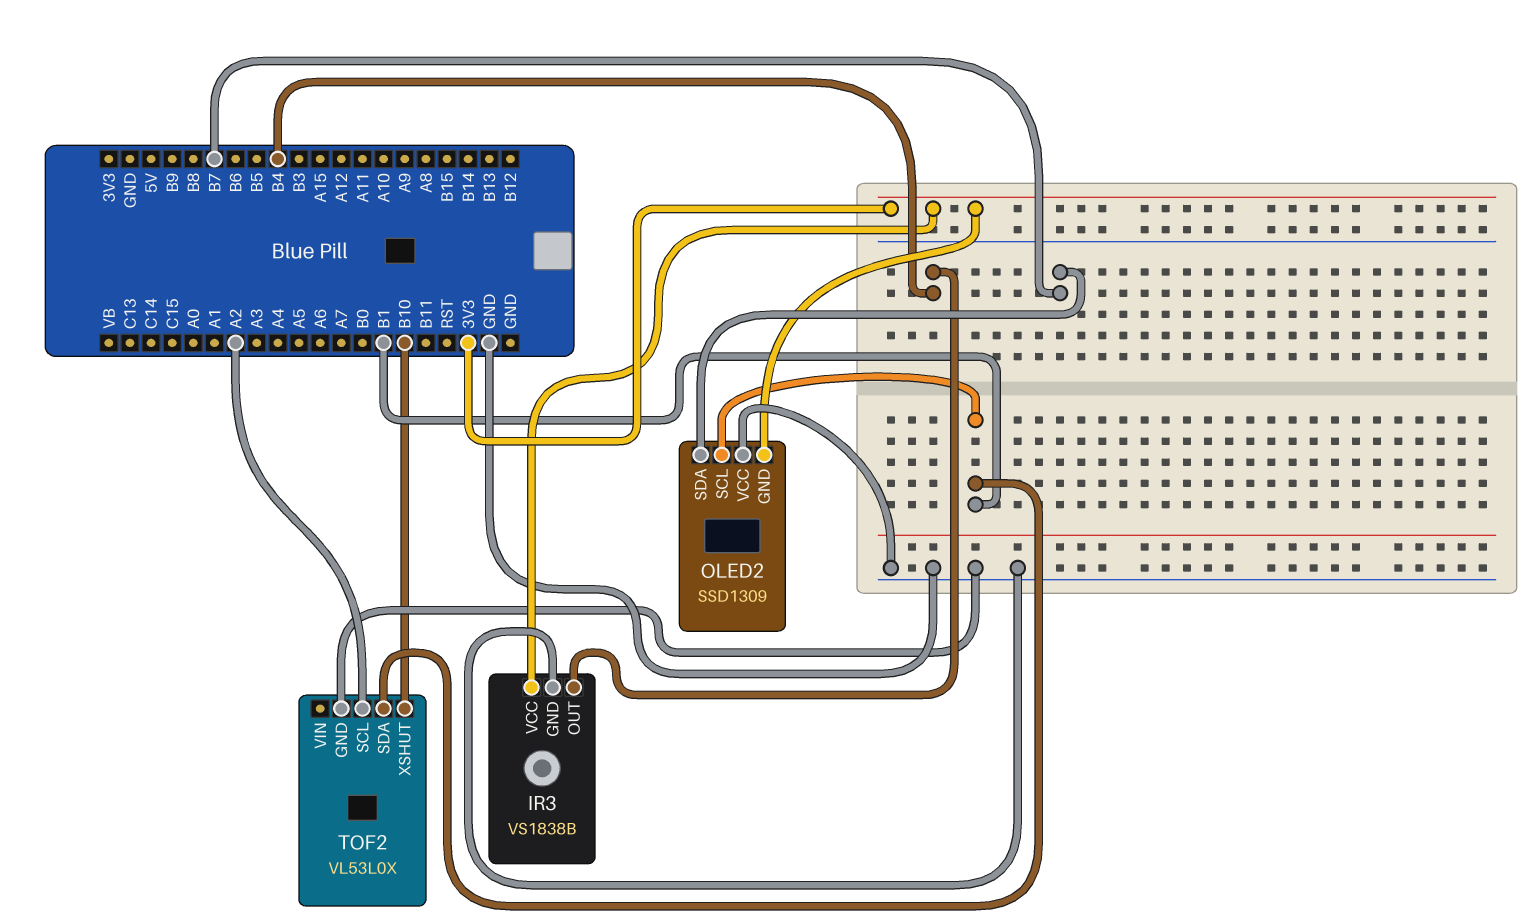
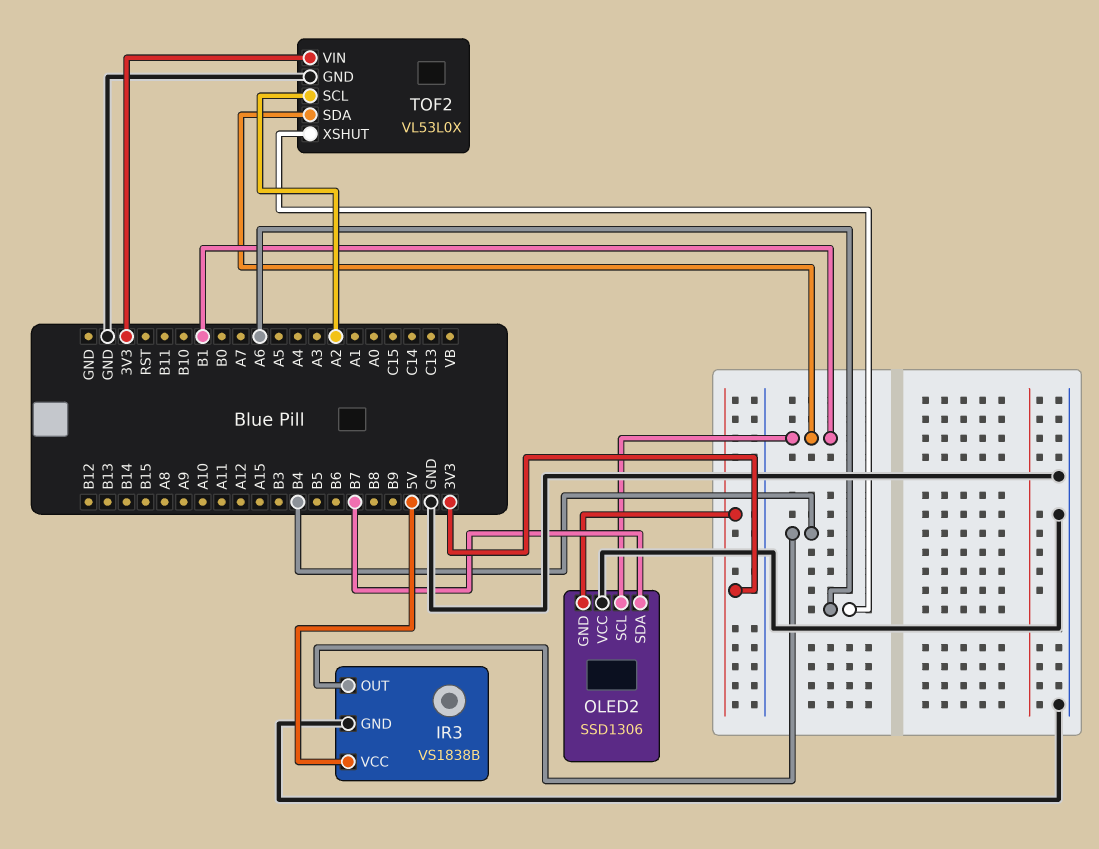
IR3 pin VCC: 3V3 -> 5V
OLED2: SSD1309 -> SSD1306
TOF2 pin VIN: none -> 3V3
TOF2 pin XSHUT: B10 -> A6

